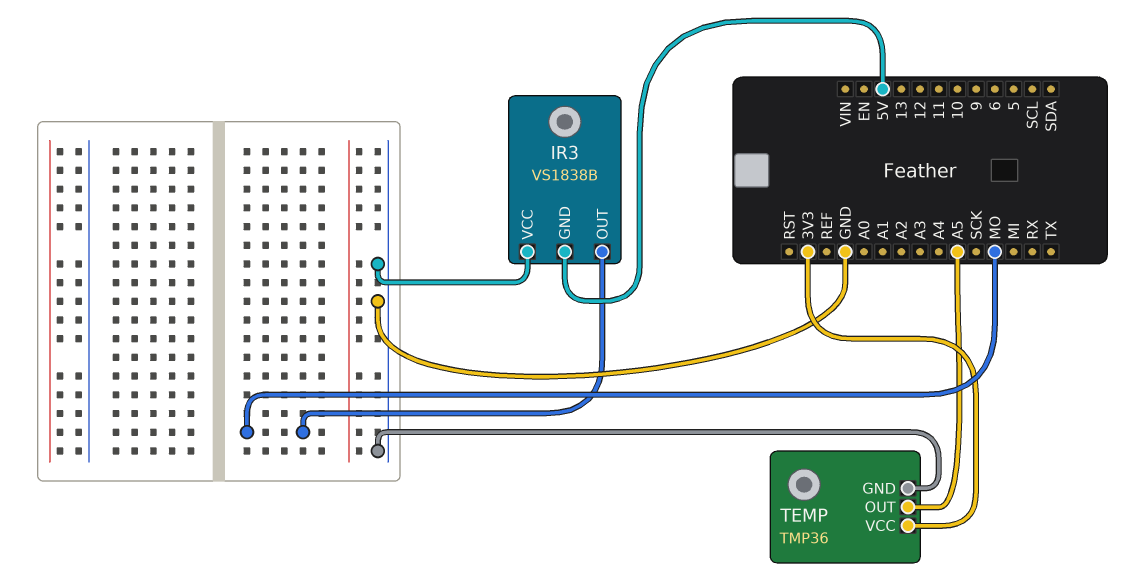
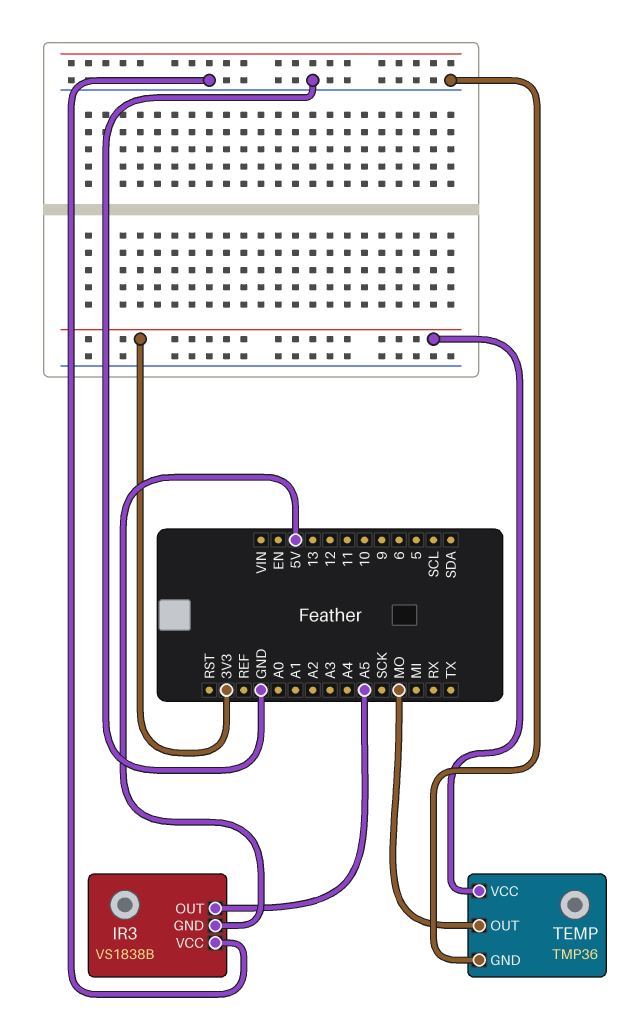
IR3 pin OUT: MO -> A5
TEMP pin OUT: A5 -> MO

